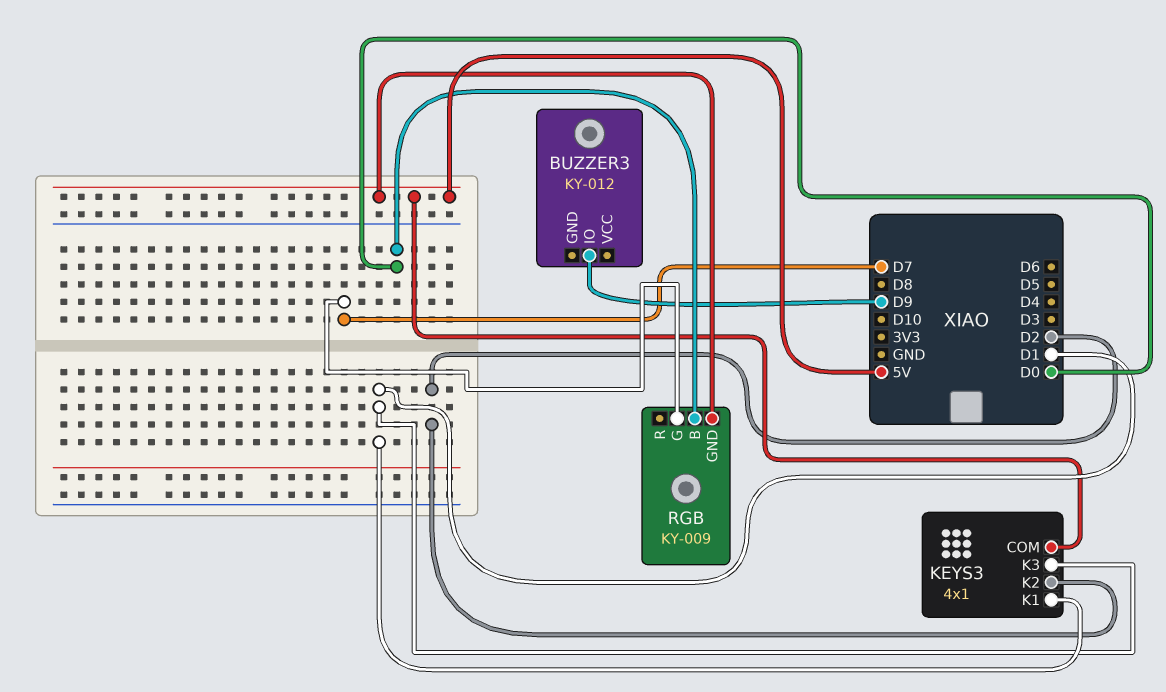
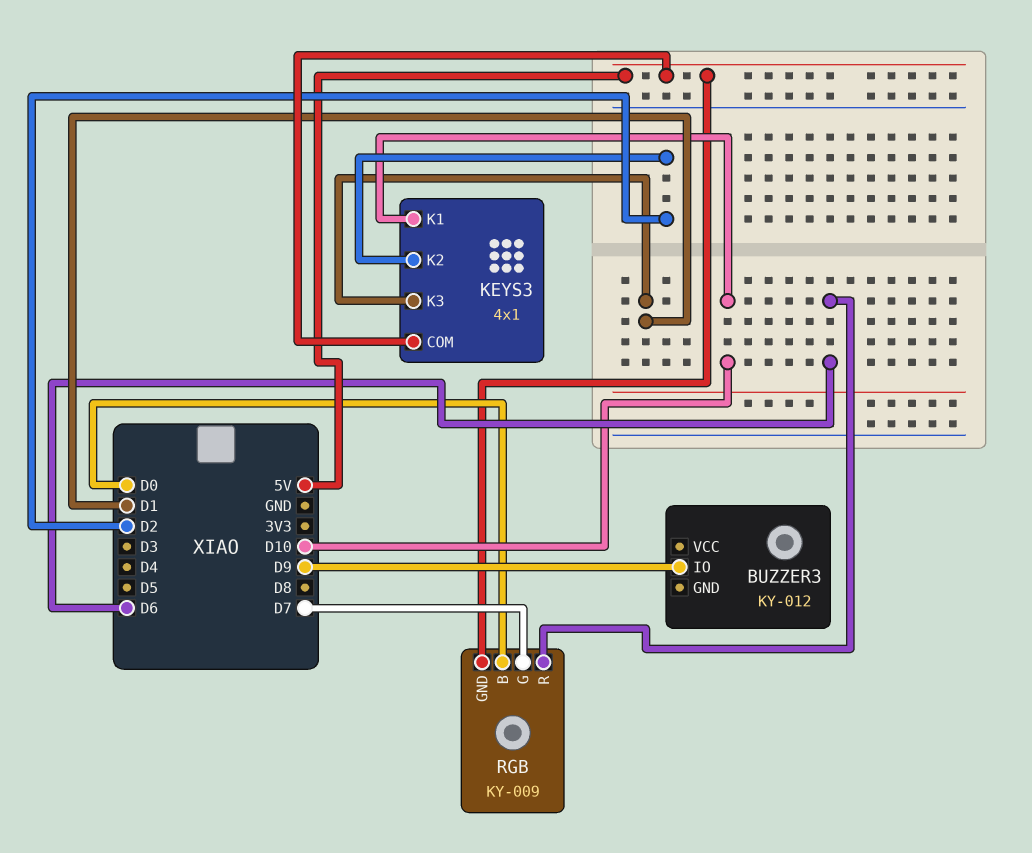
KEYS3 pin K1: D1 -> D10
RGB pin R: none -> D6

